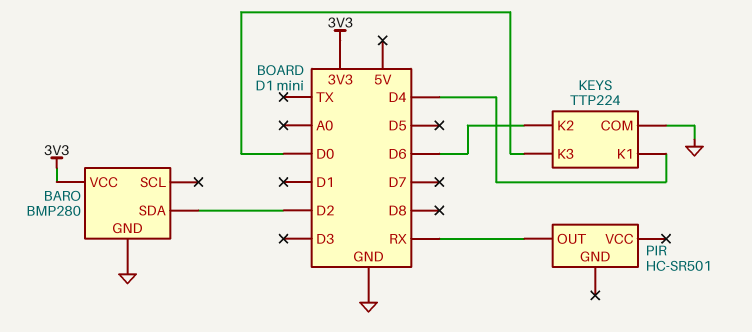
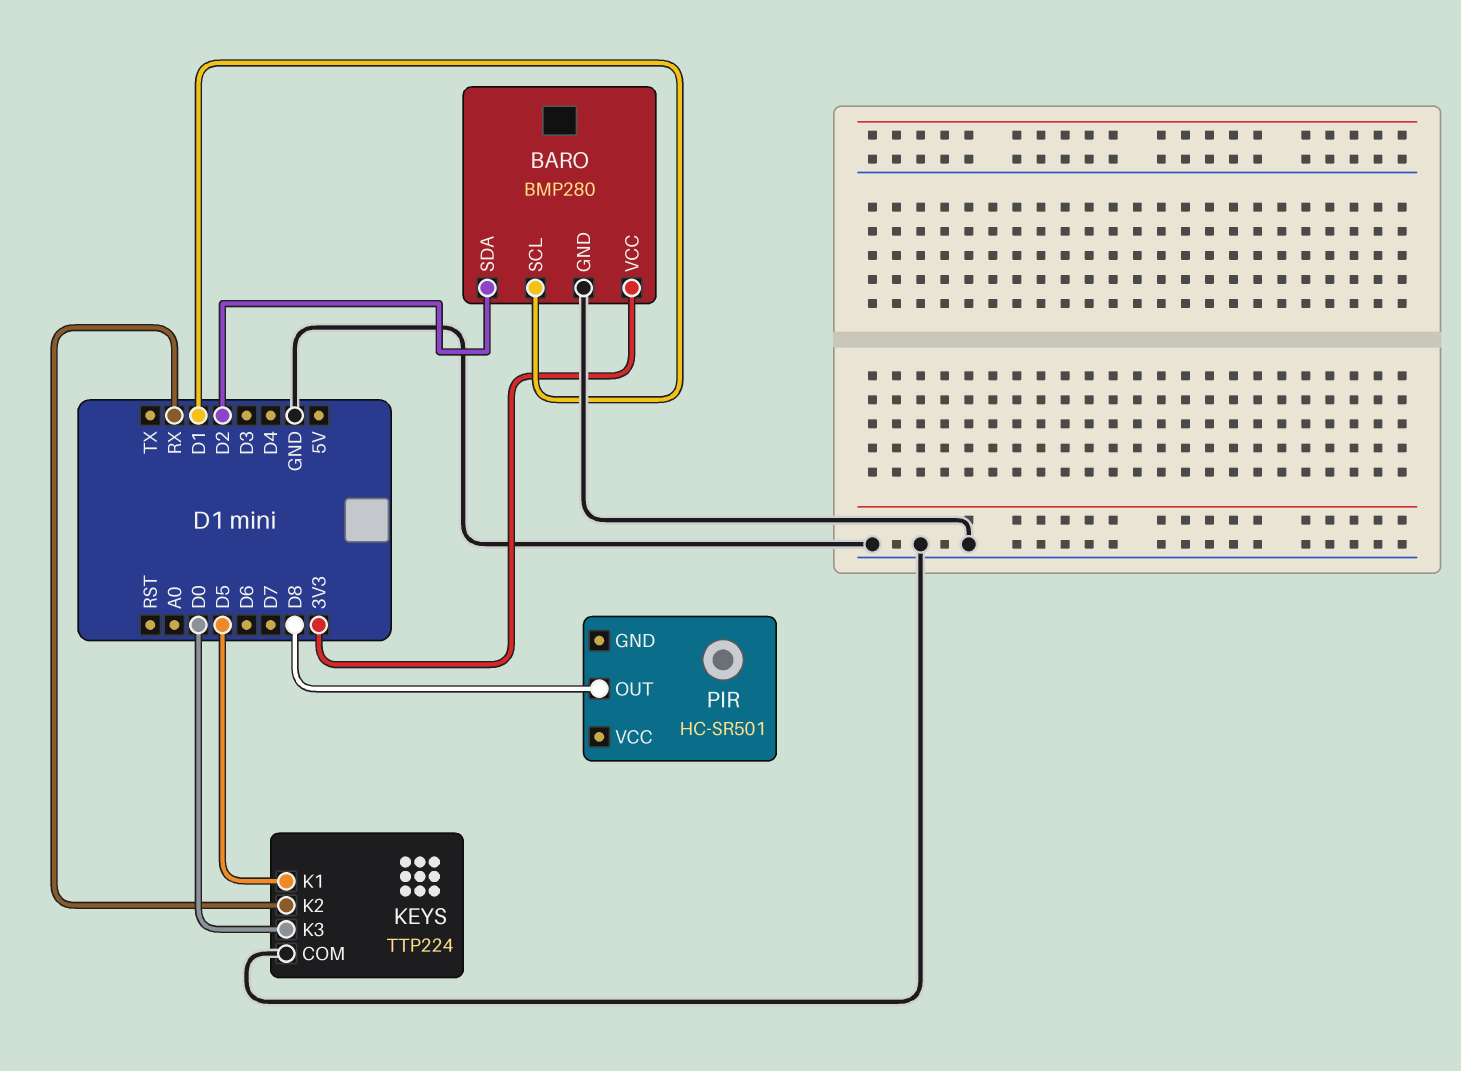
BARO pin SCL: none -> D1
KEYS pin K1: D4 -> D5
KEYS pin K2: D6 -> RX
PIR pin OUT: RX -> D8

